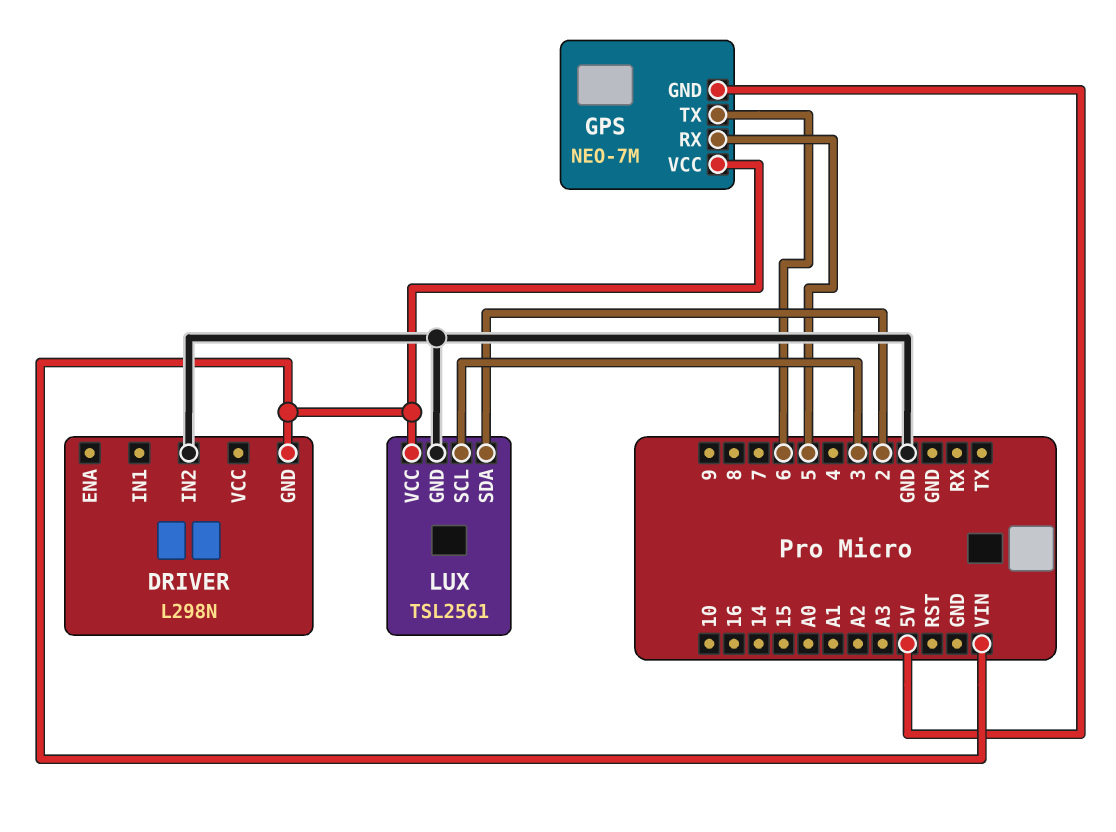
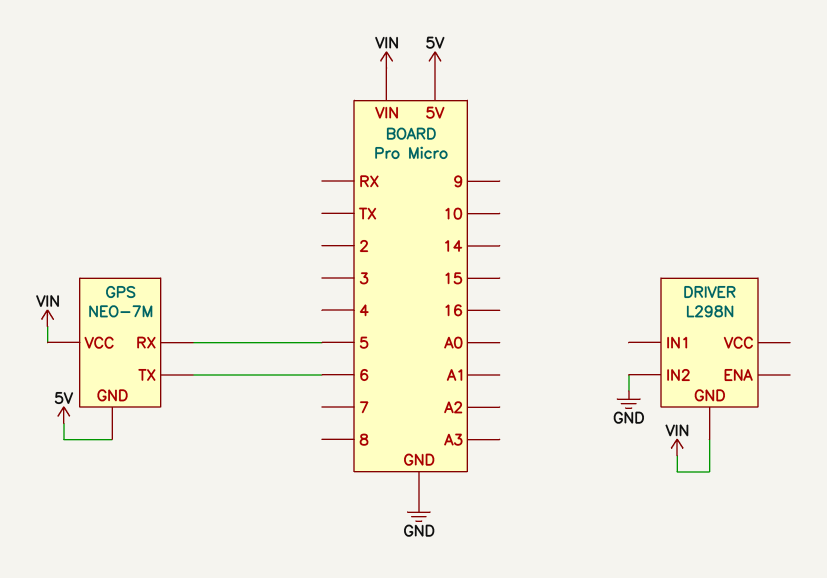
LUX: TSL2561 -> none
LUX pin GND: GND -> none
LUX pin SCL: 3 -> none
LUX pin SDA: 2 -> none
LUX pin VCC: VIN -> none

